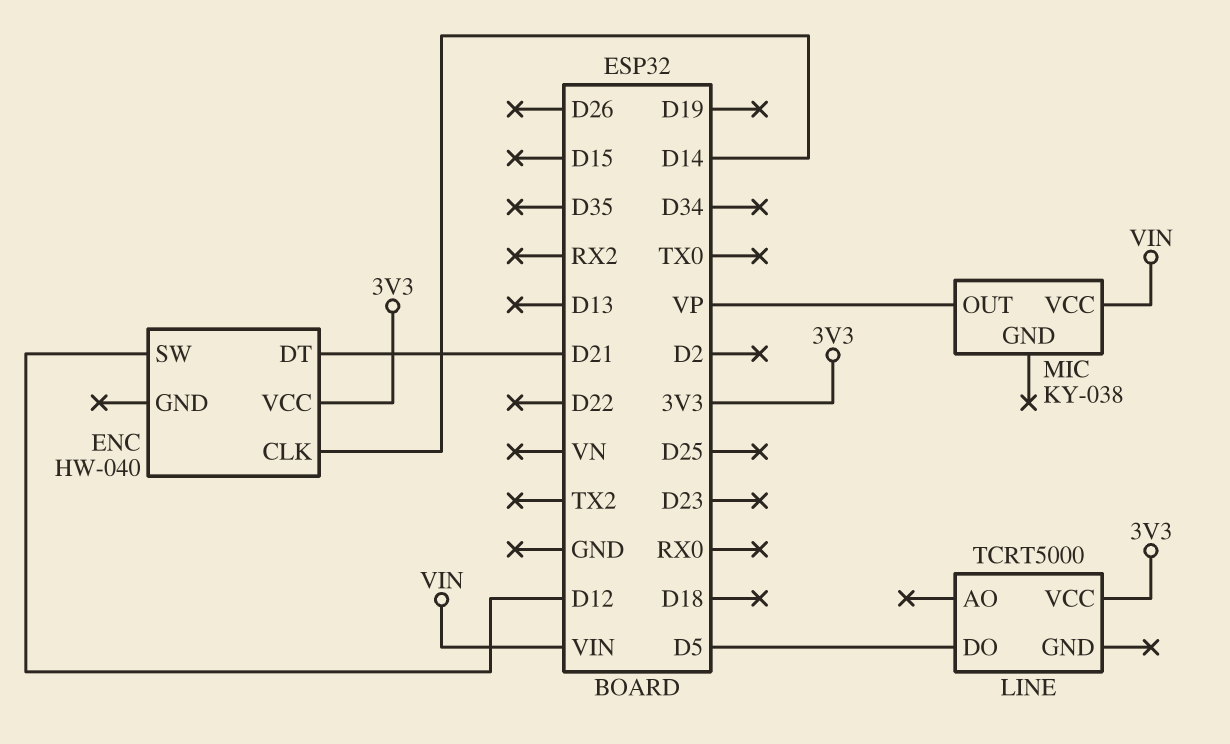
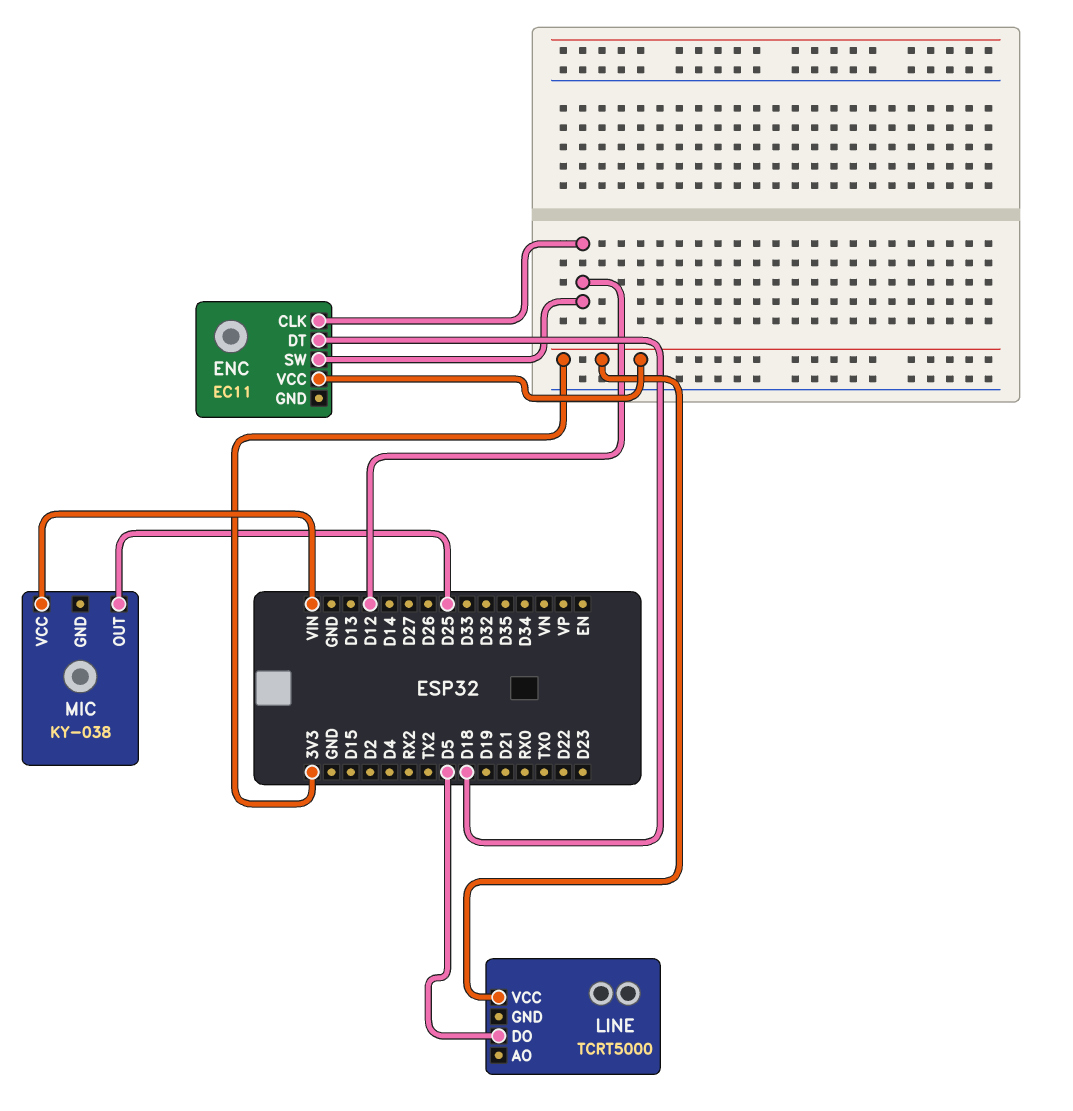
ENC: HW-040 -> EC11
ENC pin CLK: D14 -> D12
ENC pin DT: D21 -> D18
MIC pin OUT: VP -> D25

